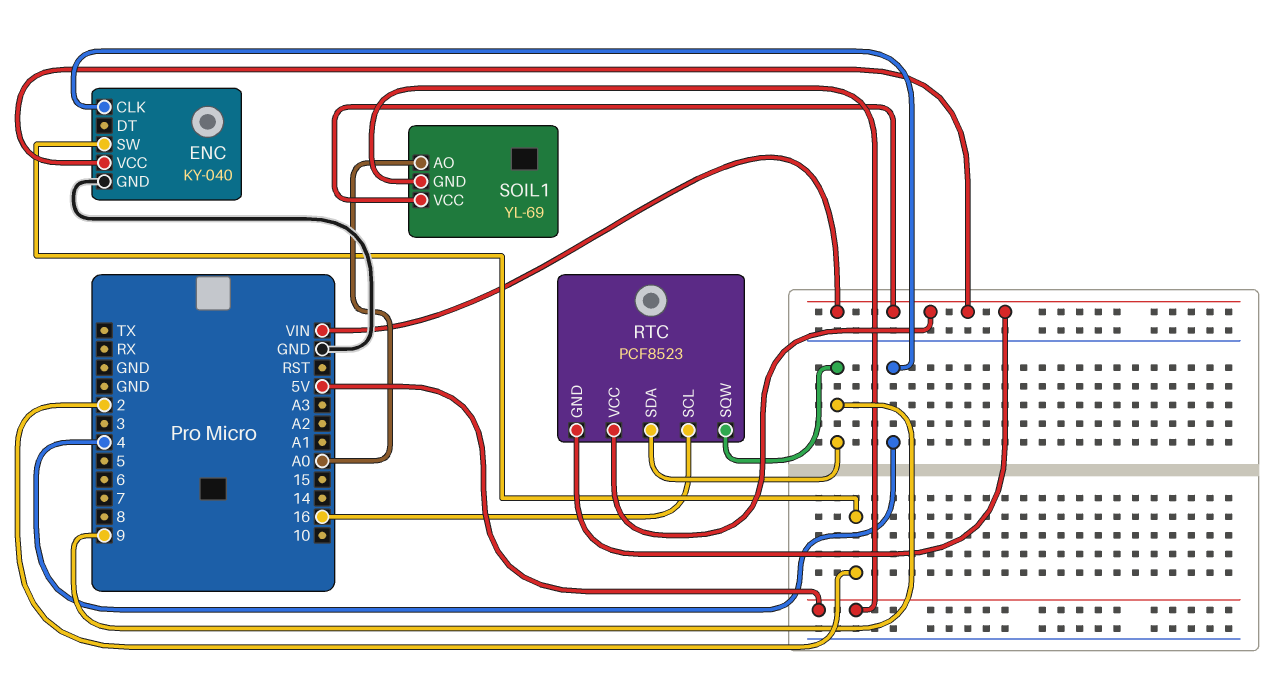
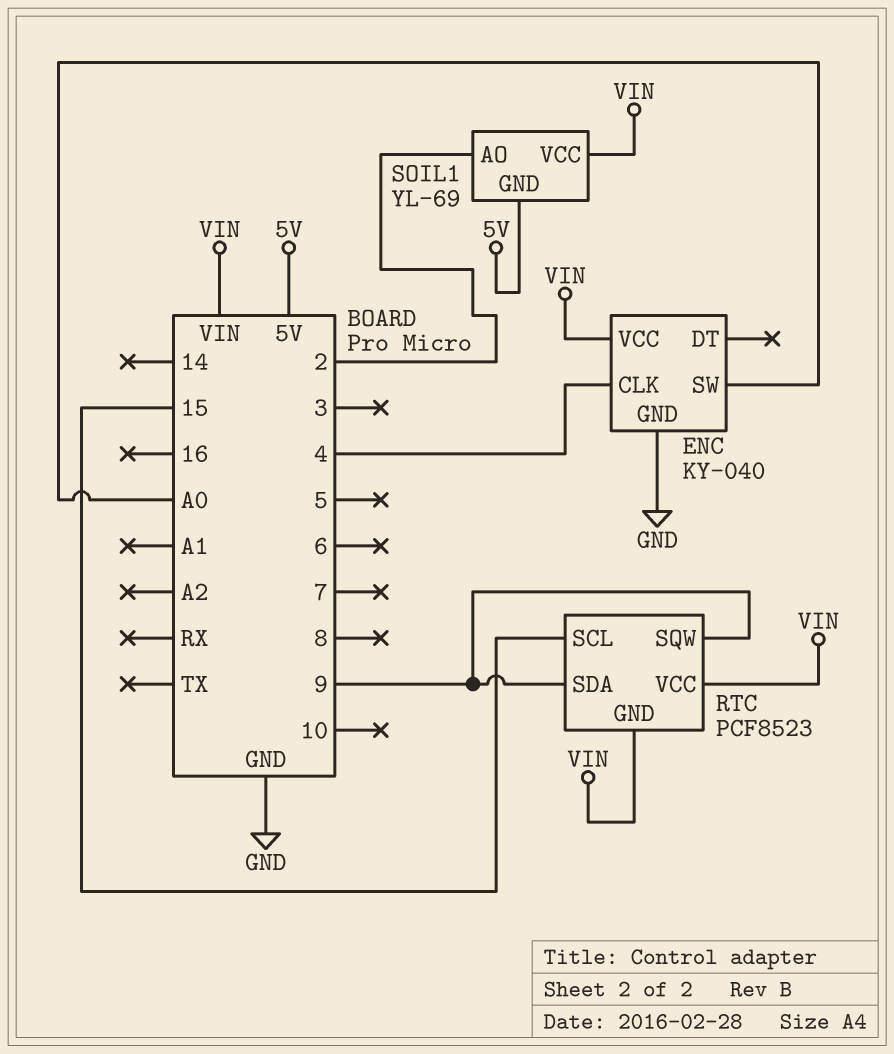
ENC pin SW: 2 -> A0
RTC pin SCL: 16 -> 15
SOIL1 pin AO: A0 -> 2

